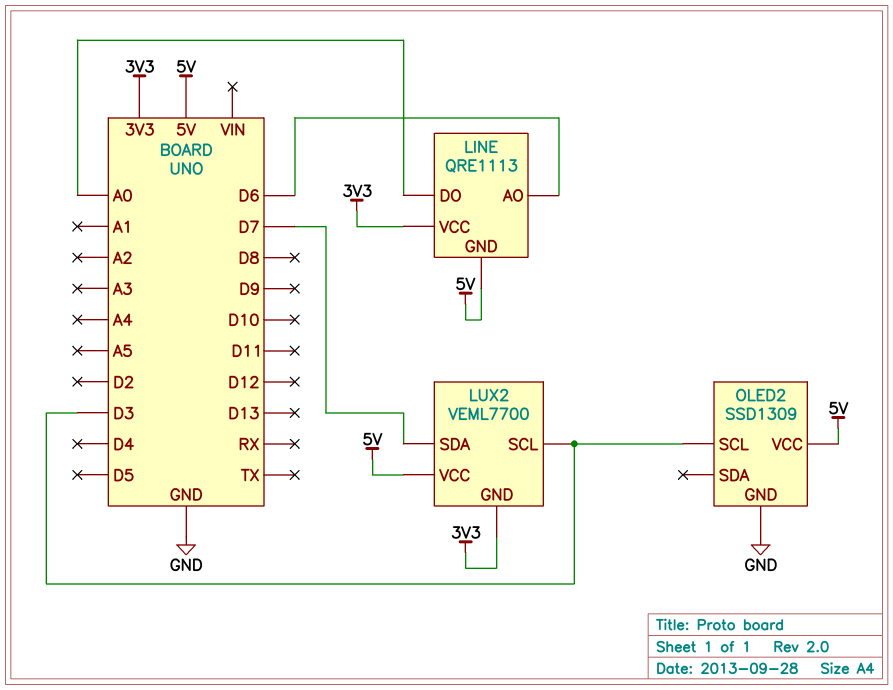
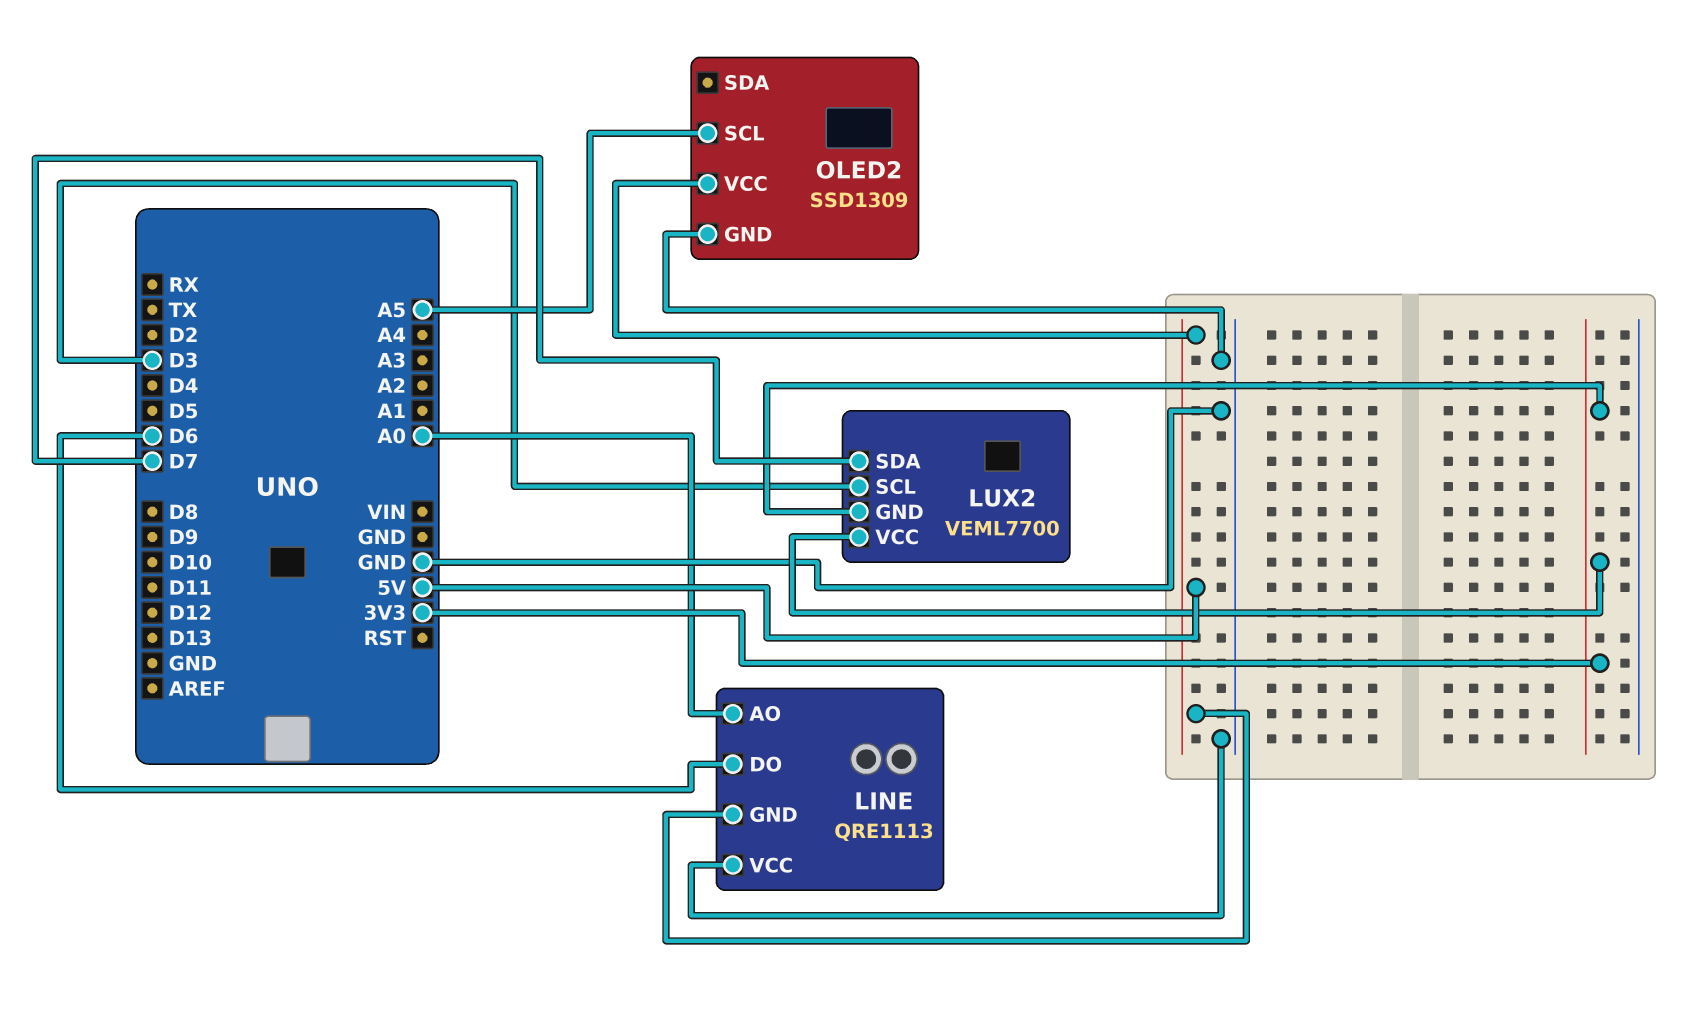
LINE pin AO: D6 -> A0
LINE pin DO: A0 -> D6
LINE pin VCC: 3V3 -> GND
LUX2 pin VCC: 5V -> 3V3
OLED2 pin SCL: D3 -> A5

